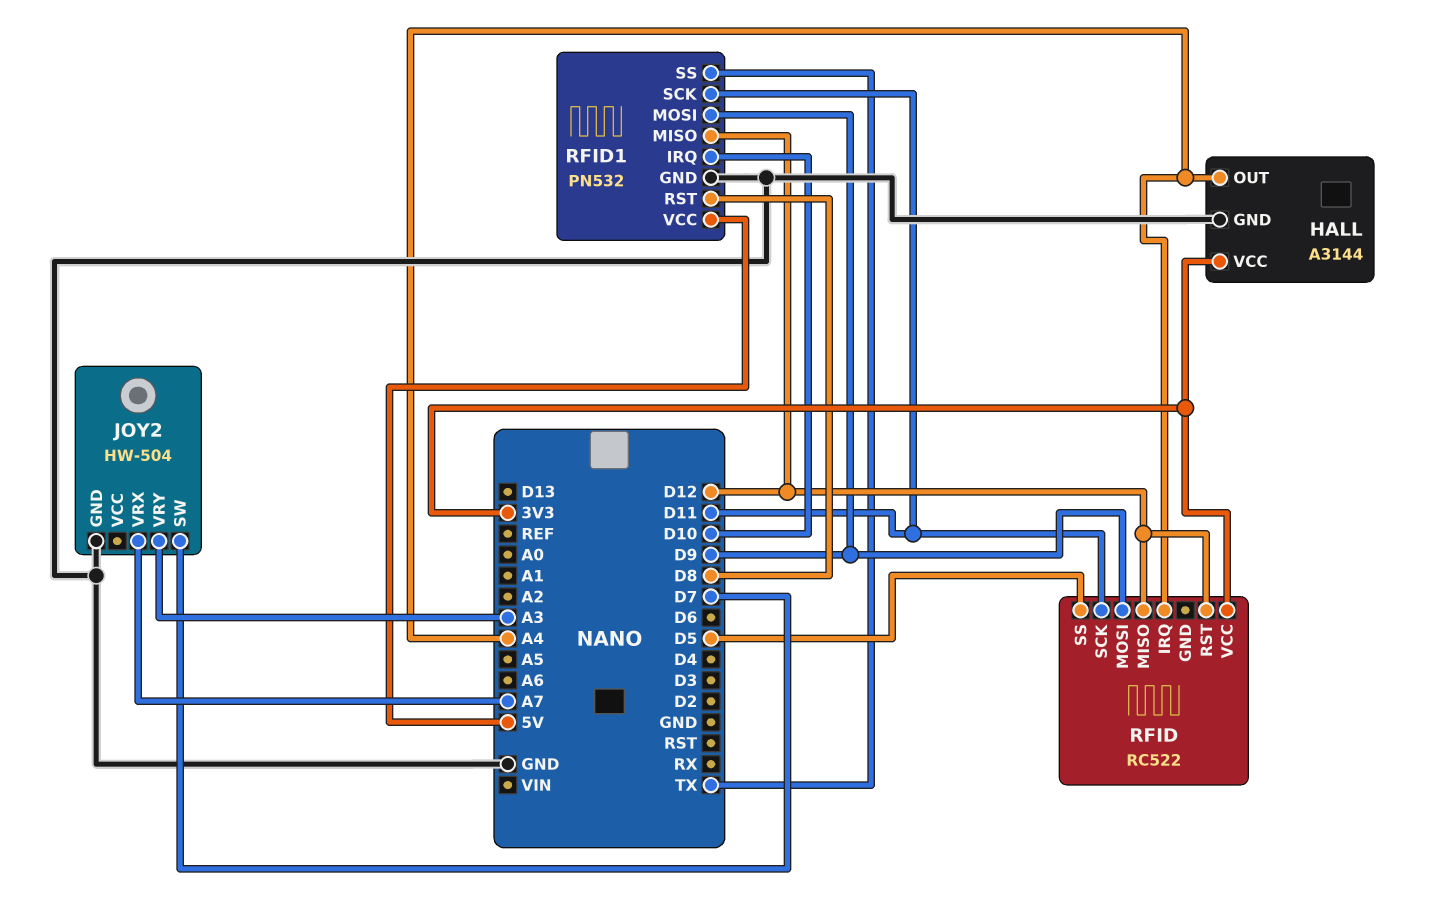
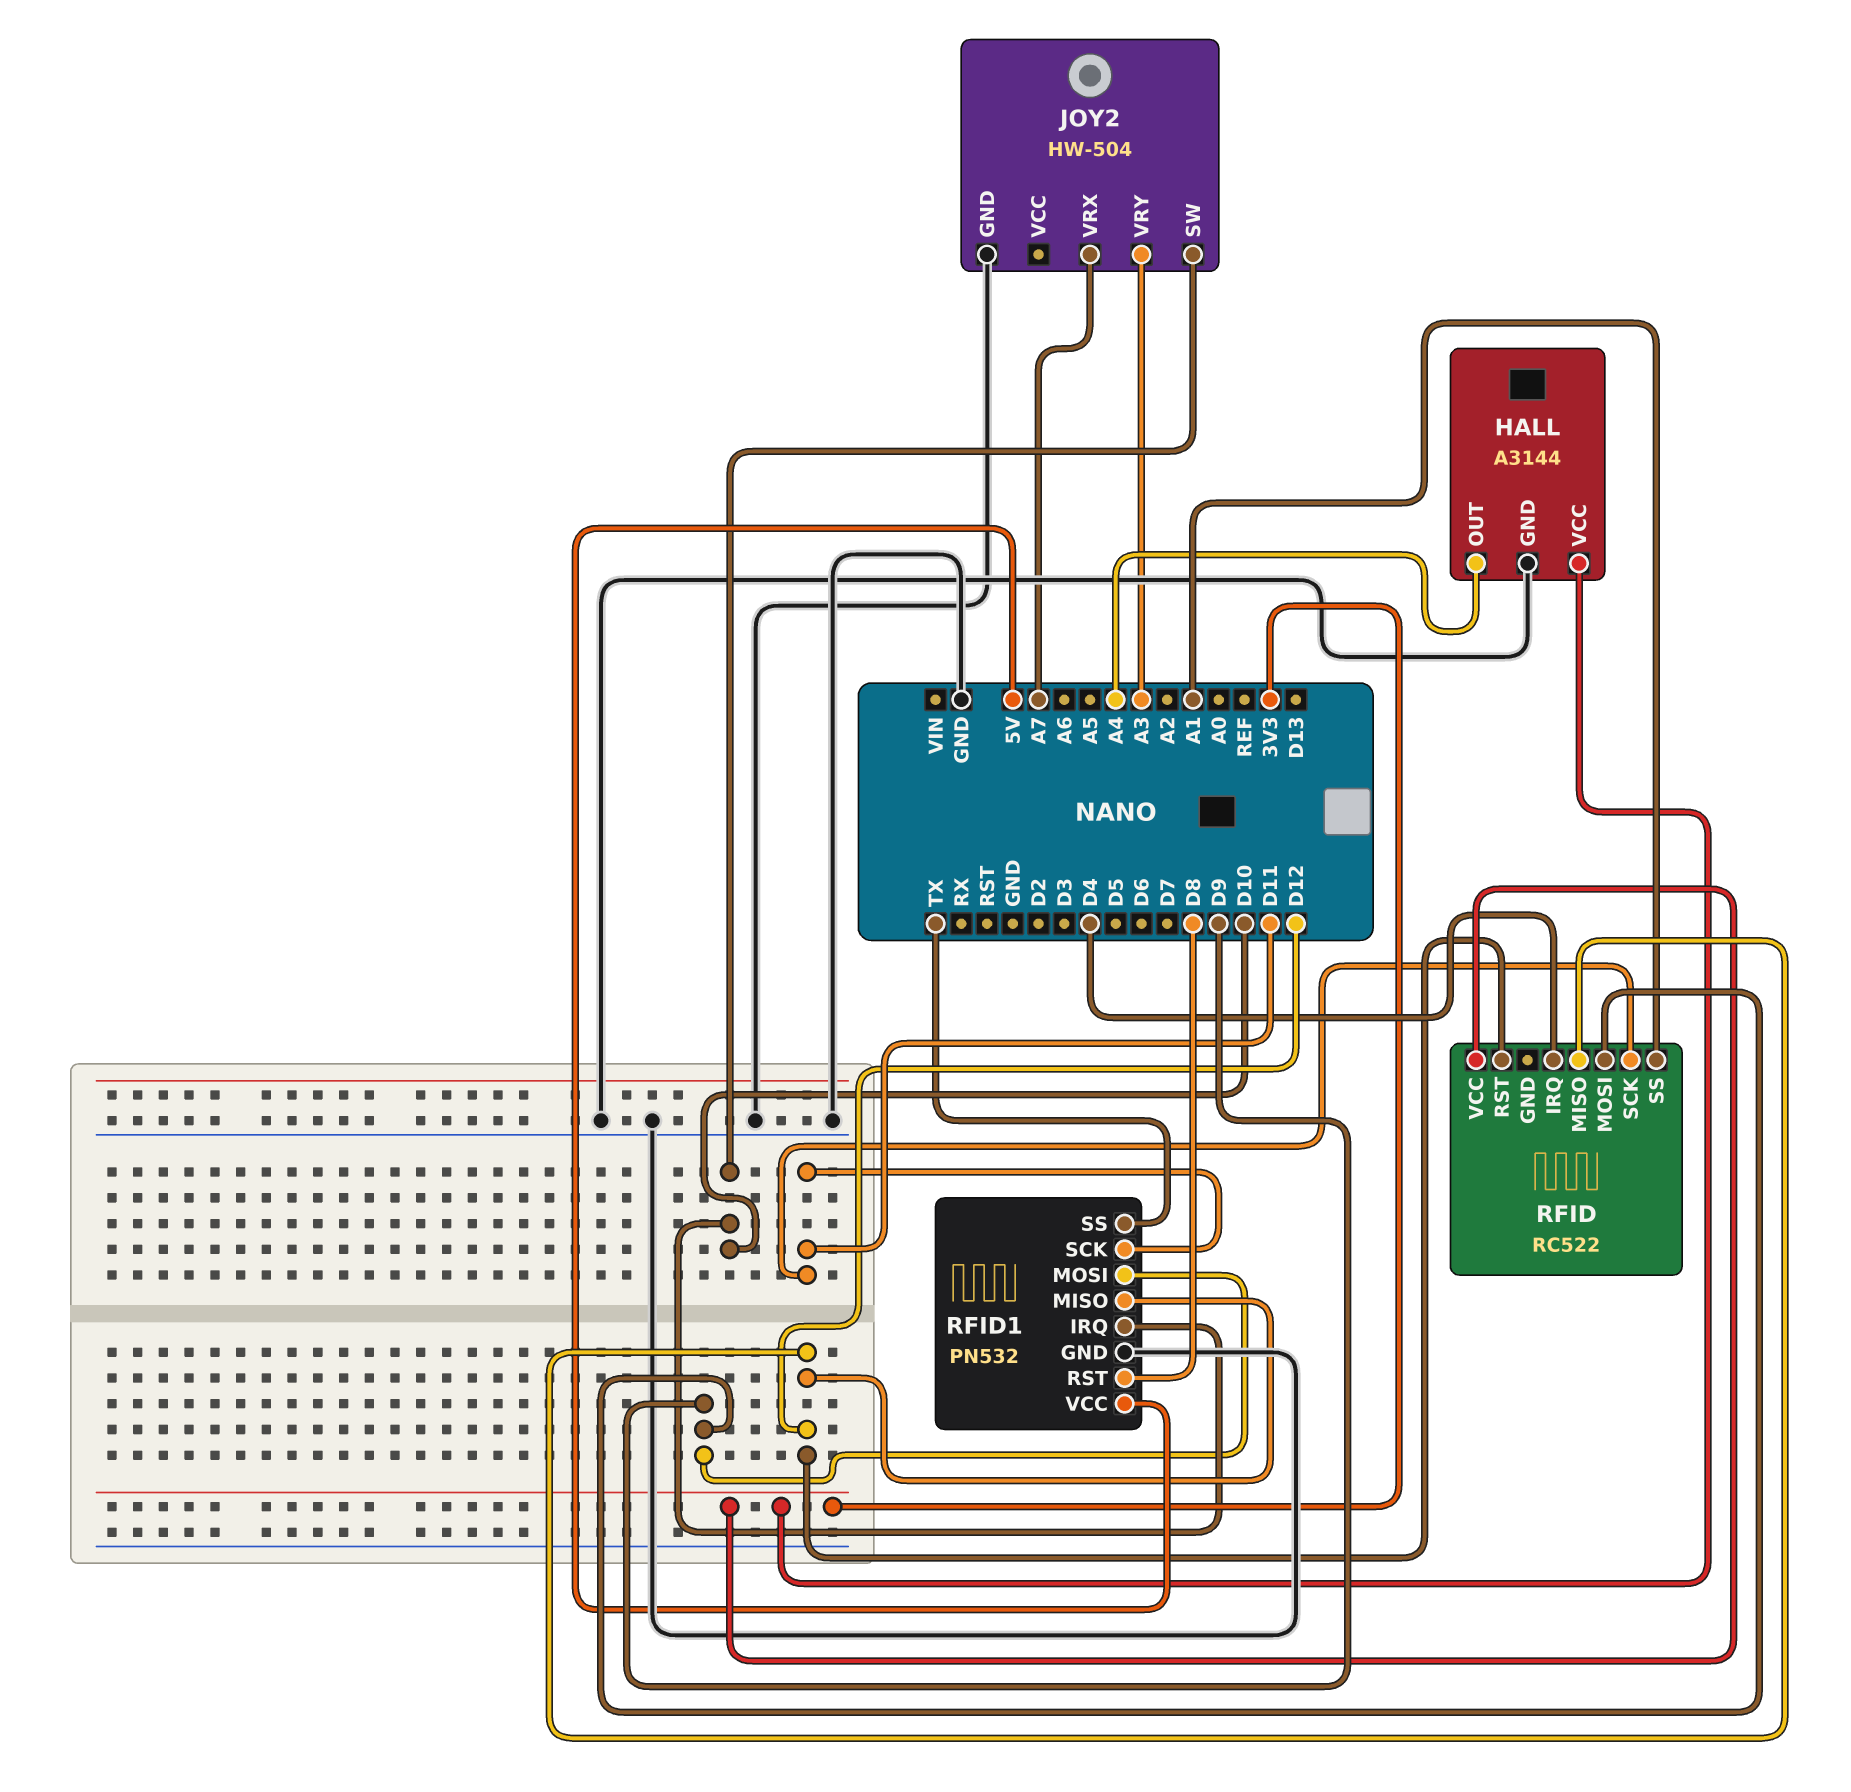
JOY2 pin SW: D7 -> D10
RFID pin IRQ: A4 -> D4
RFID pin SS: D5 -> A1

